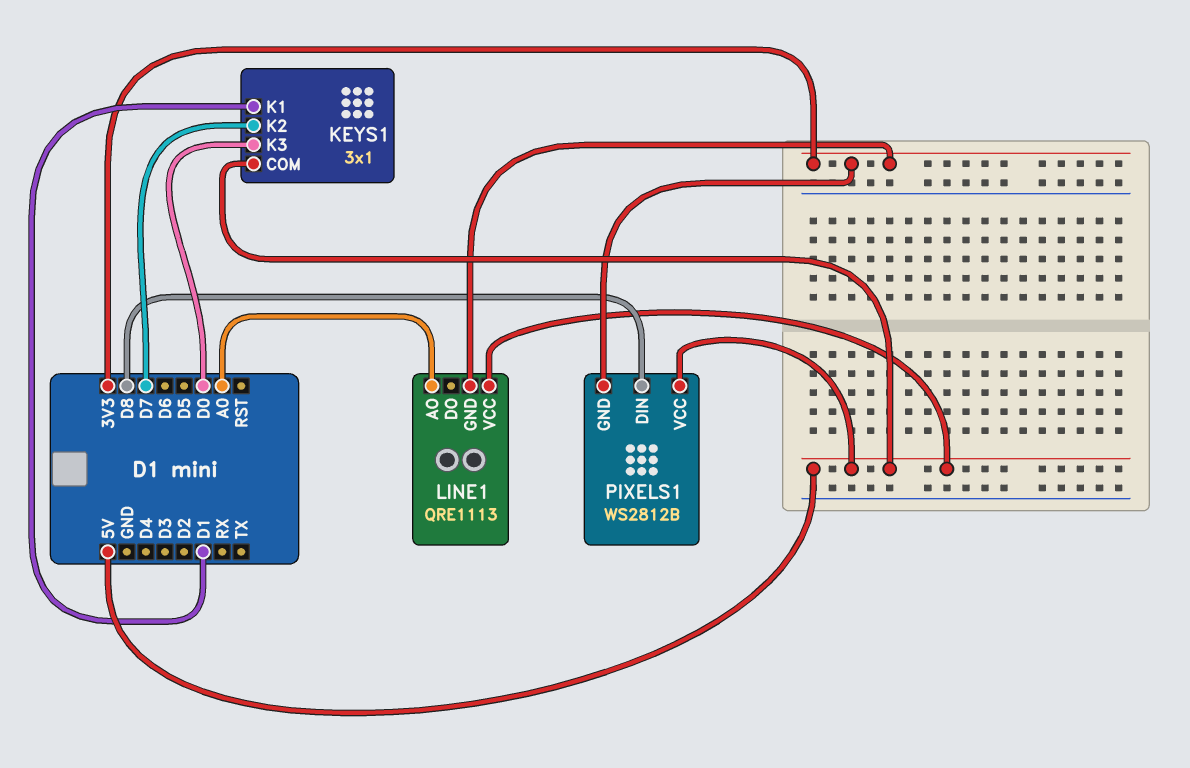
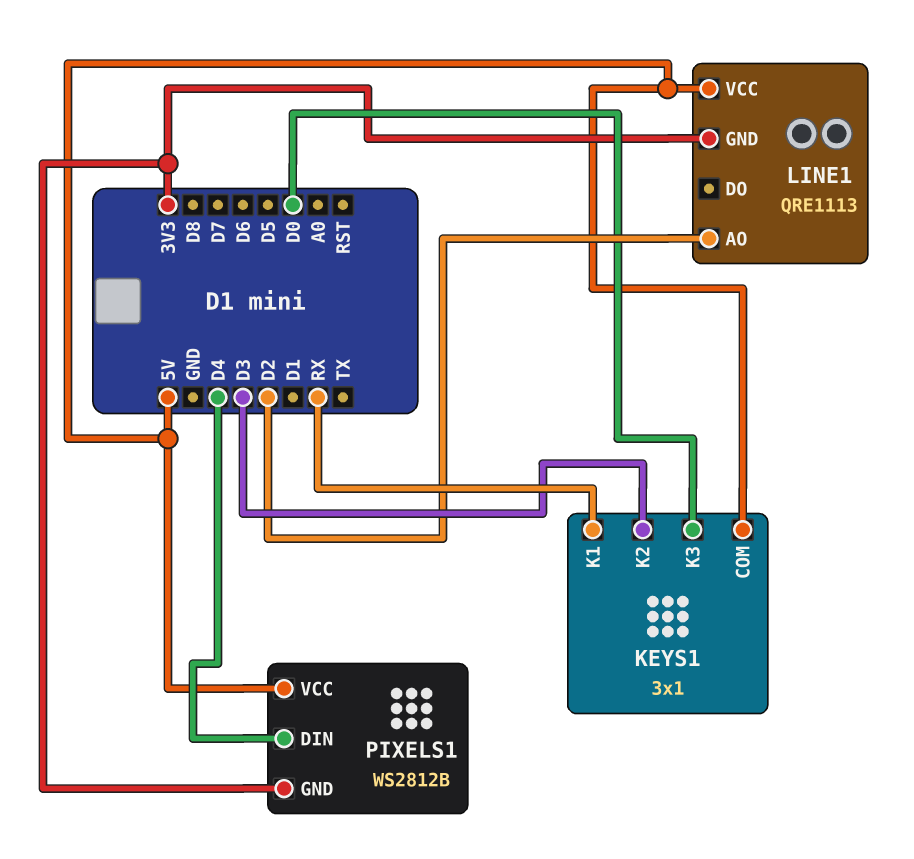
KEYS1 pin K1: D1 -> RX
KEYS1 pin K2: D7 -> D3
LINE1 pin AO: A0 -> D2
PIXELS1 pin DIN: D8 -> D4

